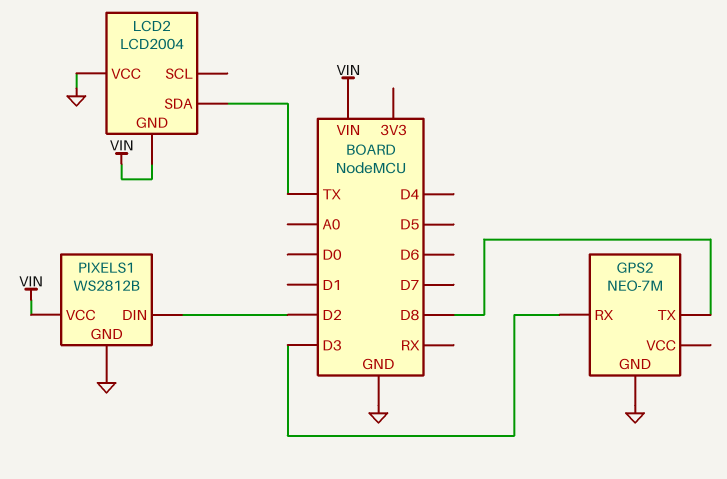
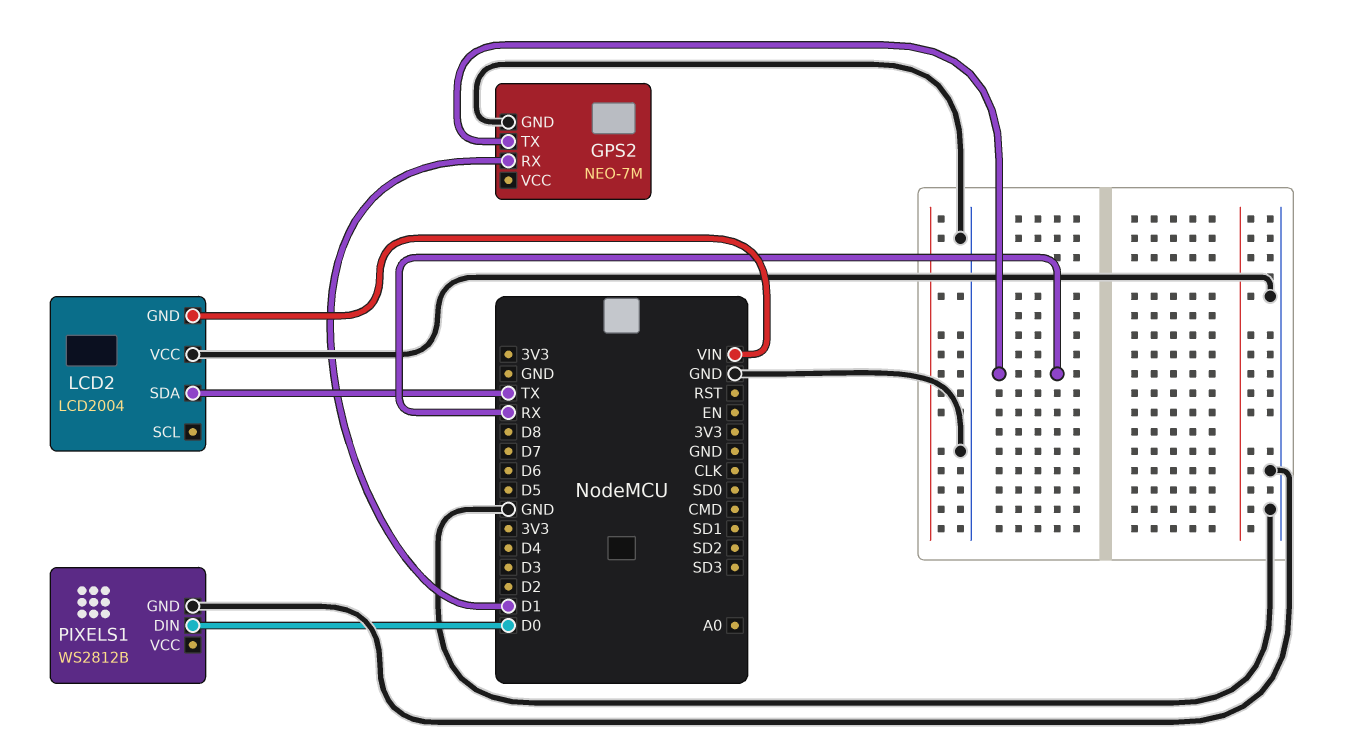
GPS2 pin RX: D3 -> D1
GPS2 pin TX: D8 -> RX
PIXELS1 pin DIN: D2 -> D0
PIXELS1 pin VCC: VIN -> none

